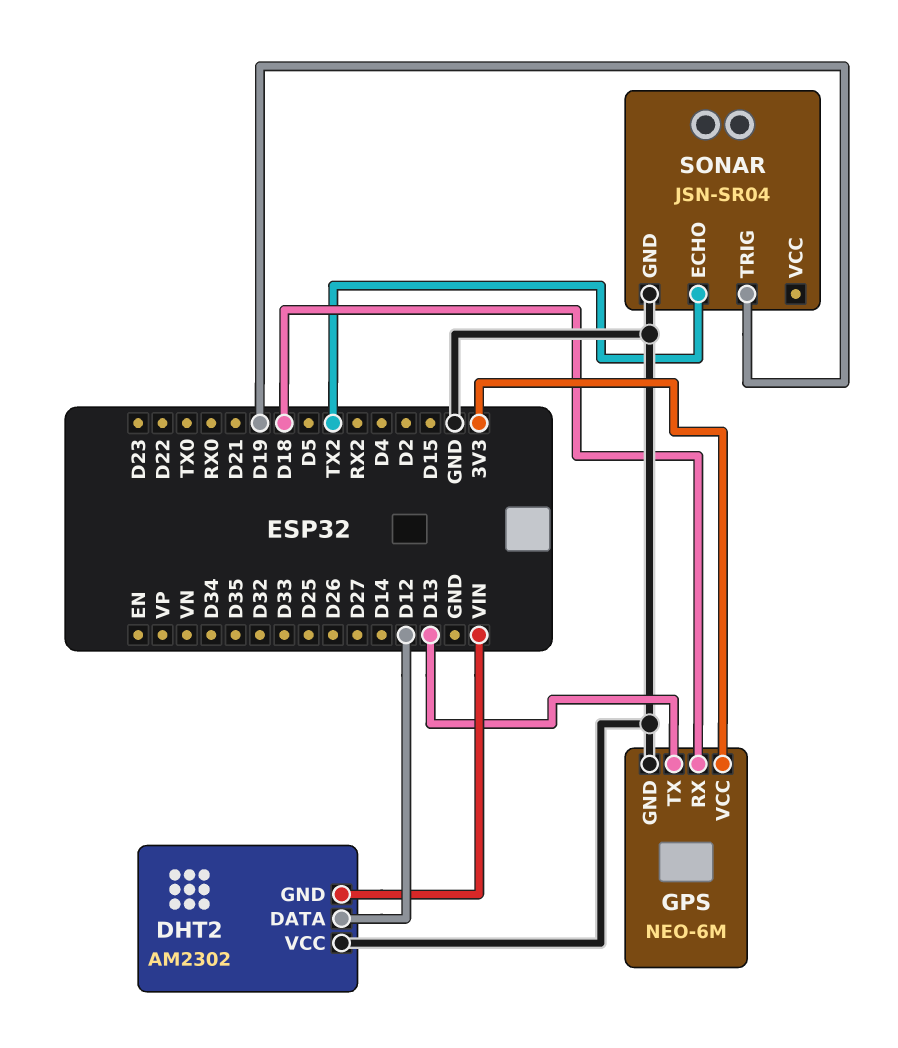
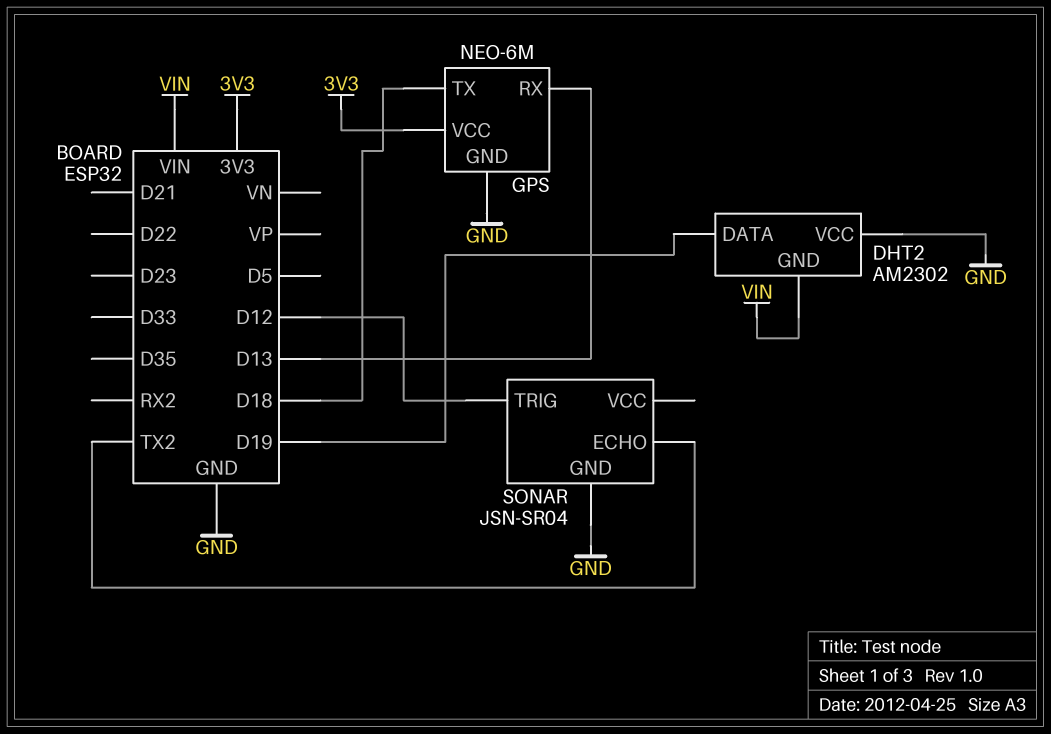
DHT2 pin DATA: D12 -> D19
GPS pin RX: D18 -> D13
GPS pin TX: D13 -> D18
SONAR pin TRIG: D19 -> D12

